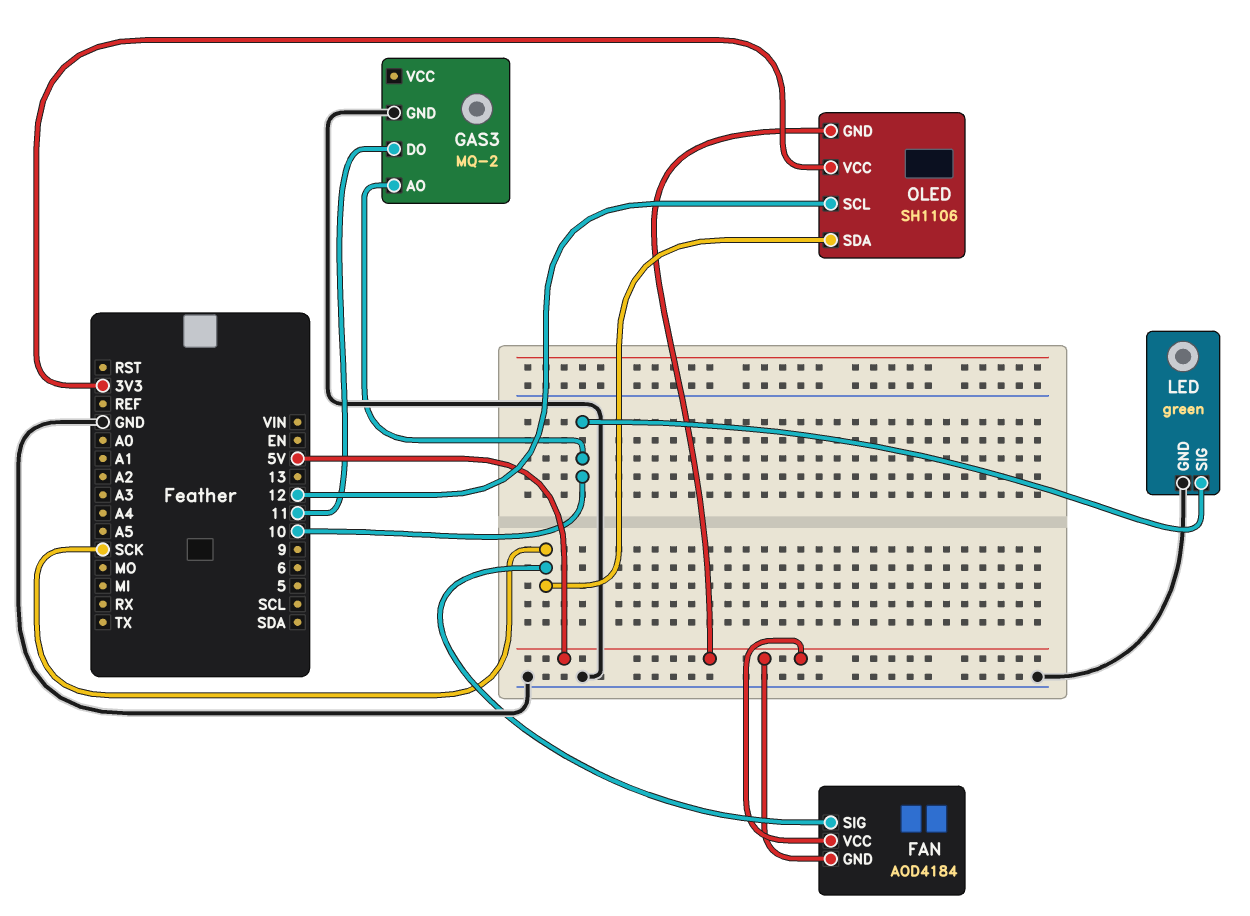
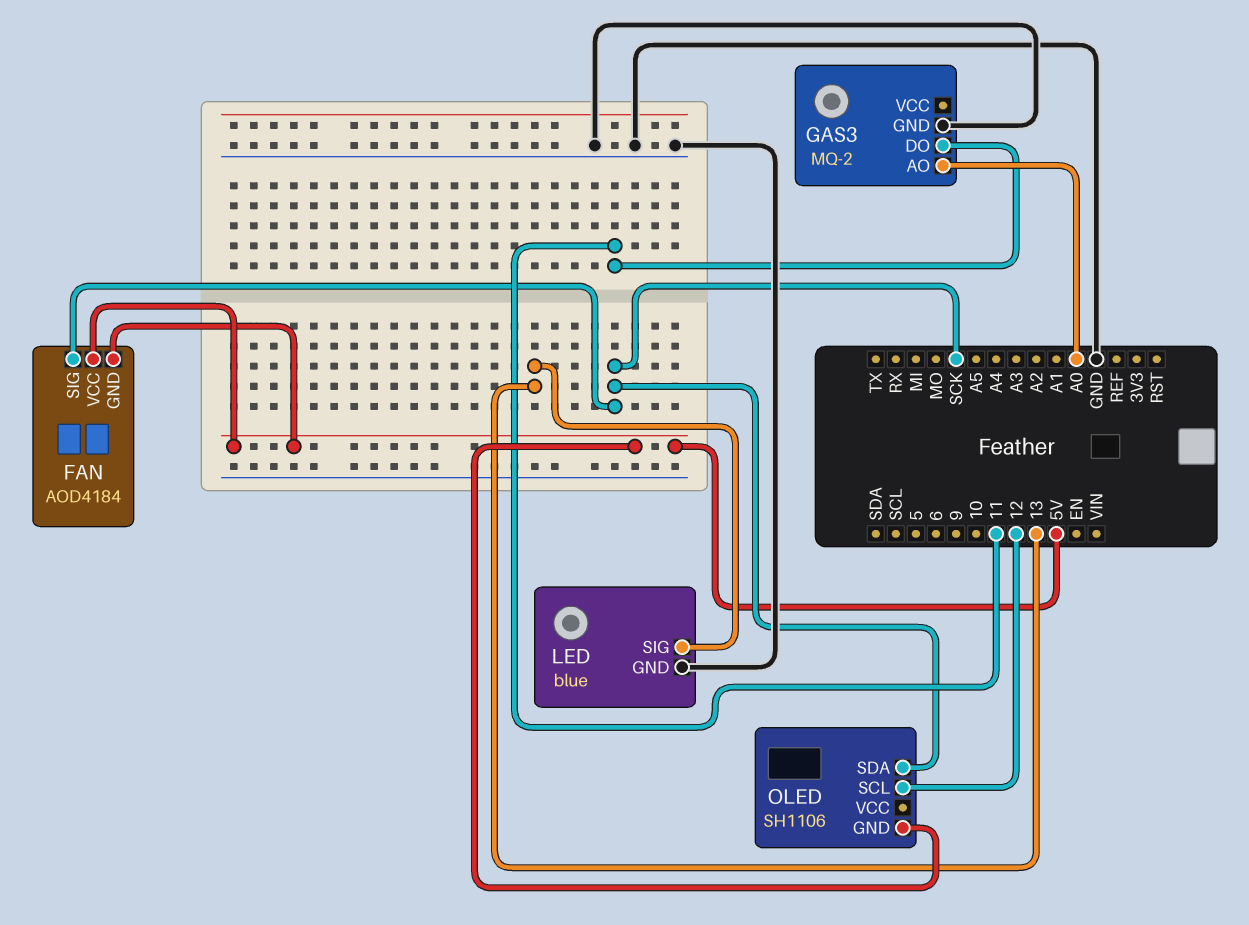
GAS3 pin AO: 10 -> A0
LED: green -> blue
LED pin SIG: 10 -> 13
OLED pin VCC: 3V3 -> none

